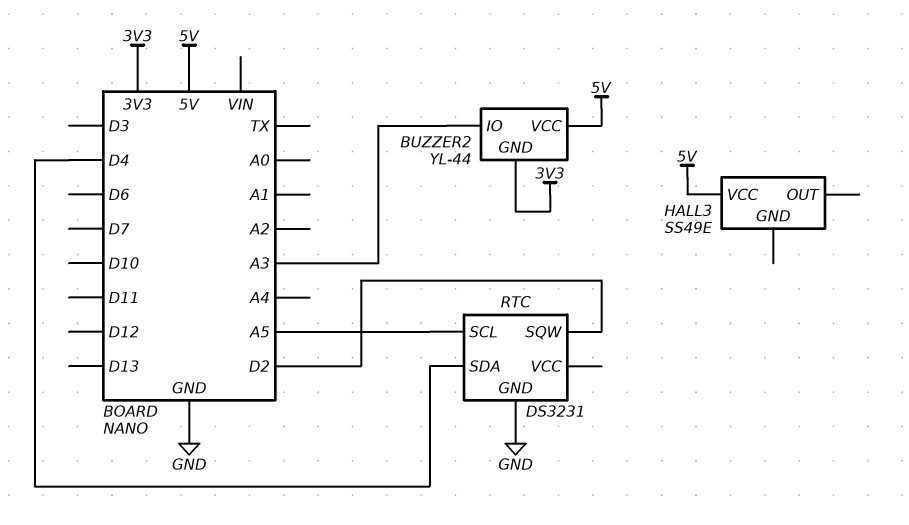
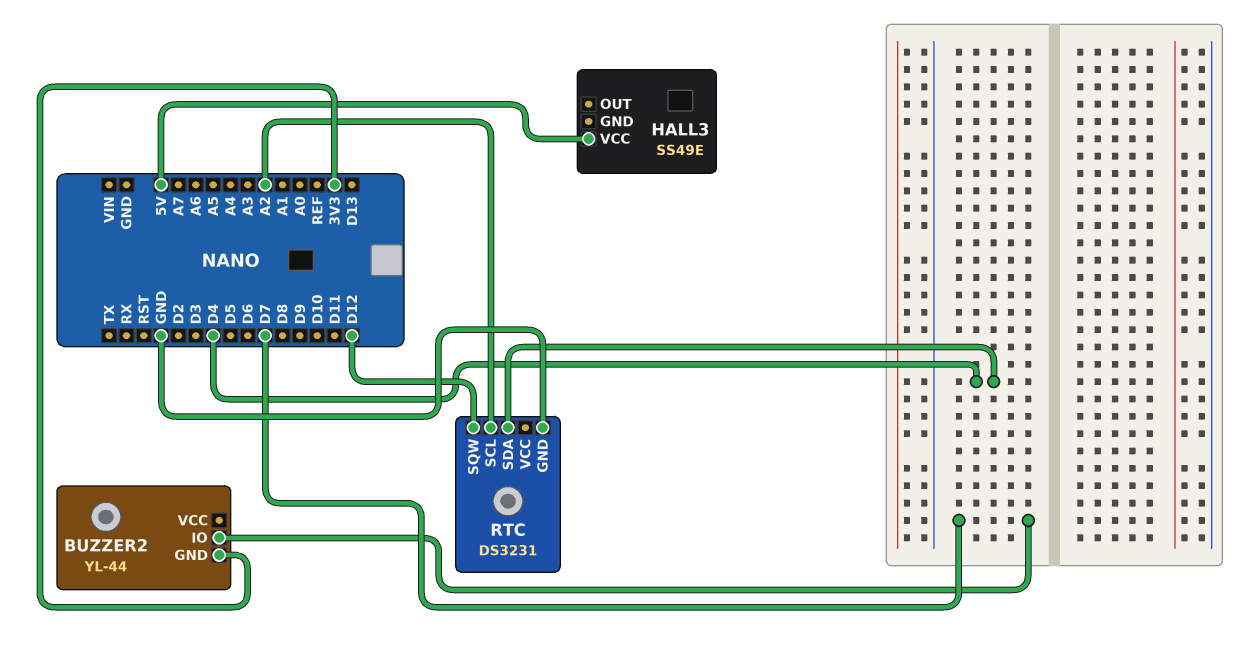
BUZZER2 pin IO: A3 -> D7
BUZZER2 pin VCC: 5V -> none
RTC pin SCL: A5 -> A2
RTC pin SQW: D2 -> D12

